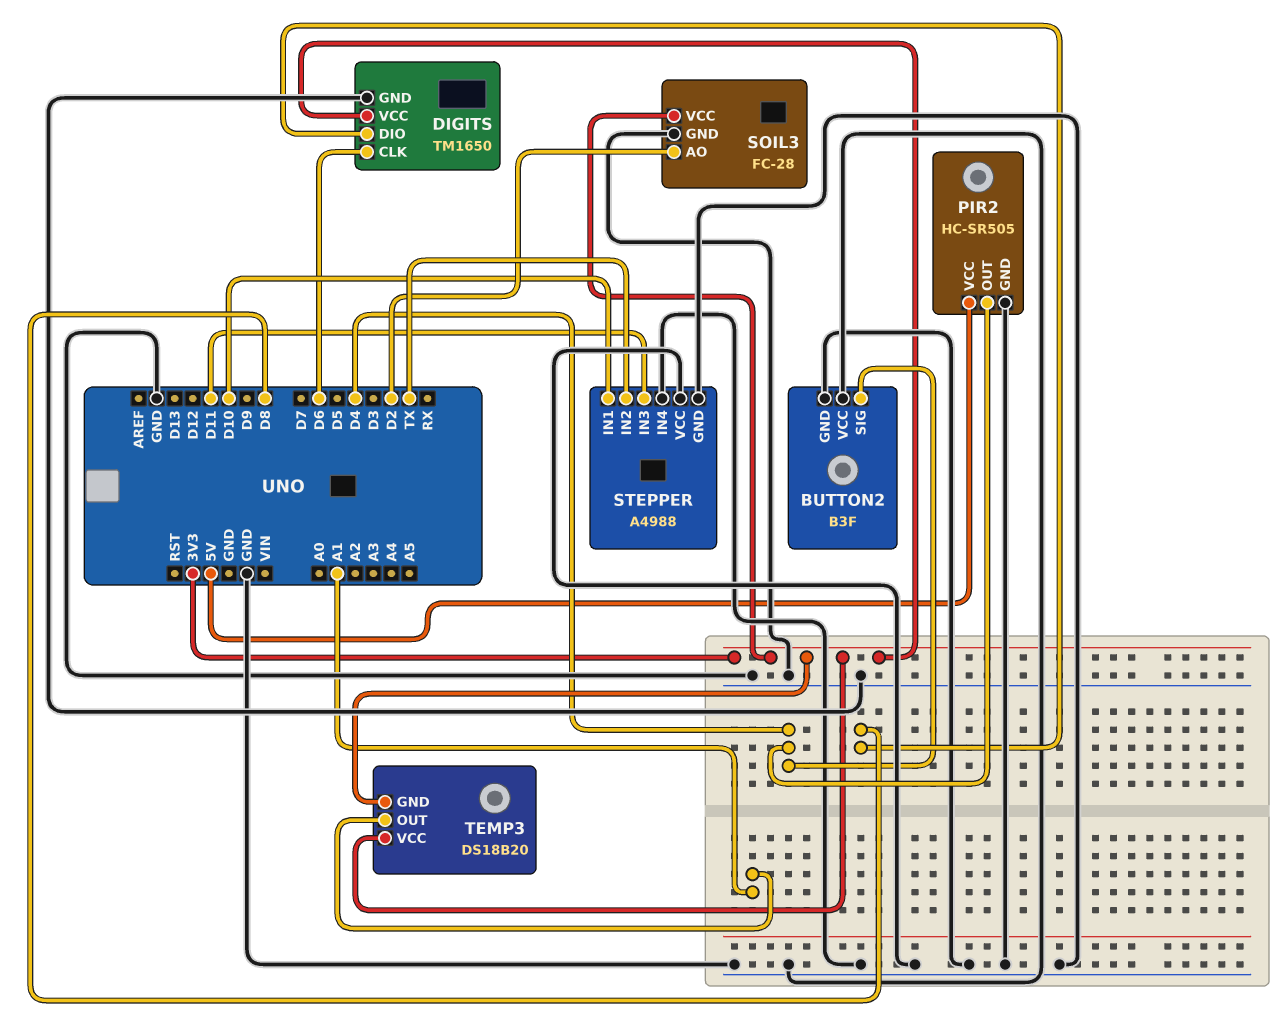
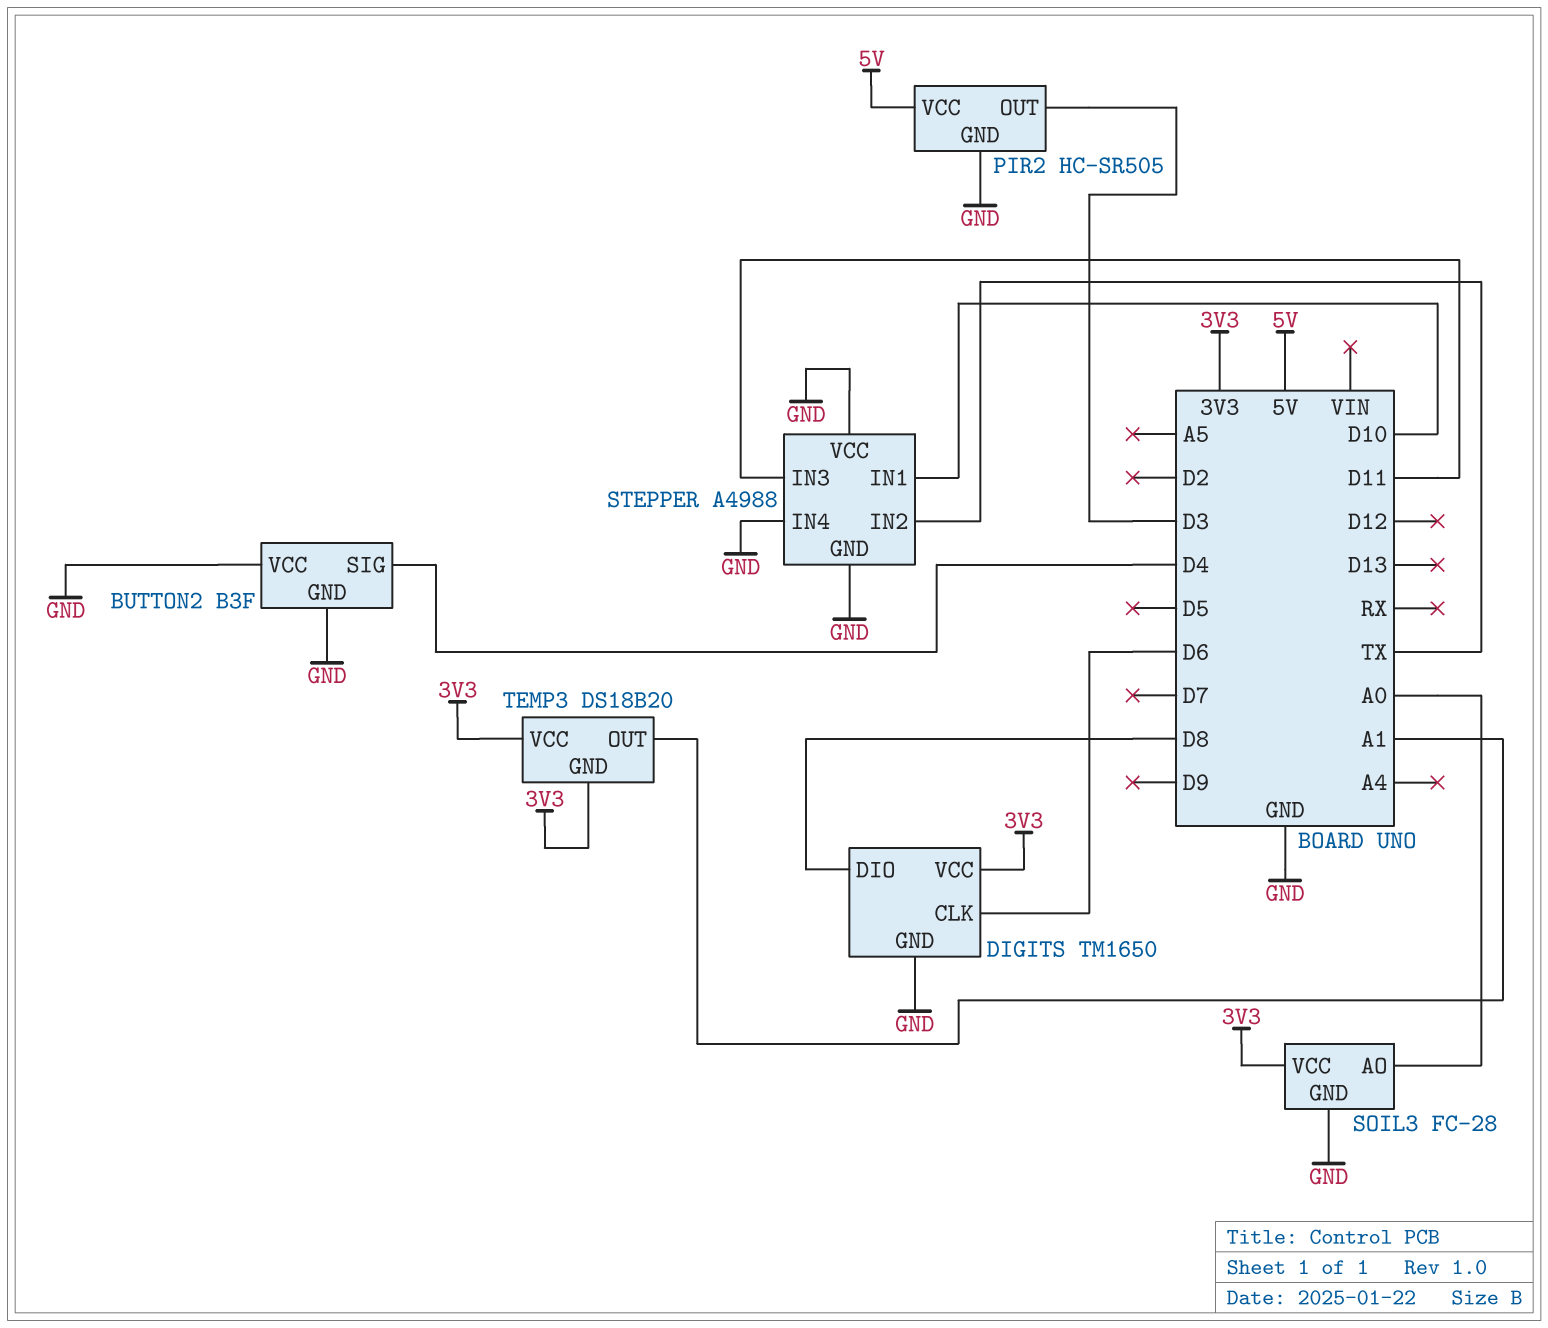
PIR2 pin OUT: D4 -> D3
SOIL3 pin AO: D2 -> A0

